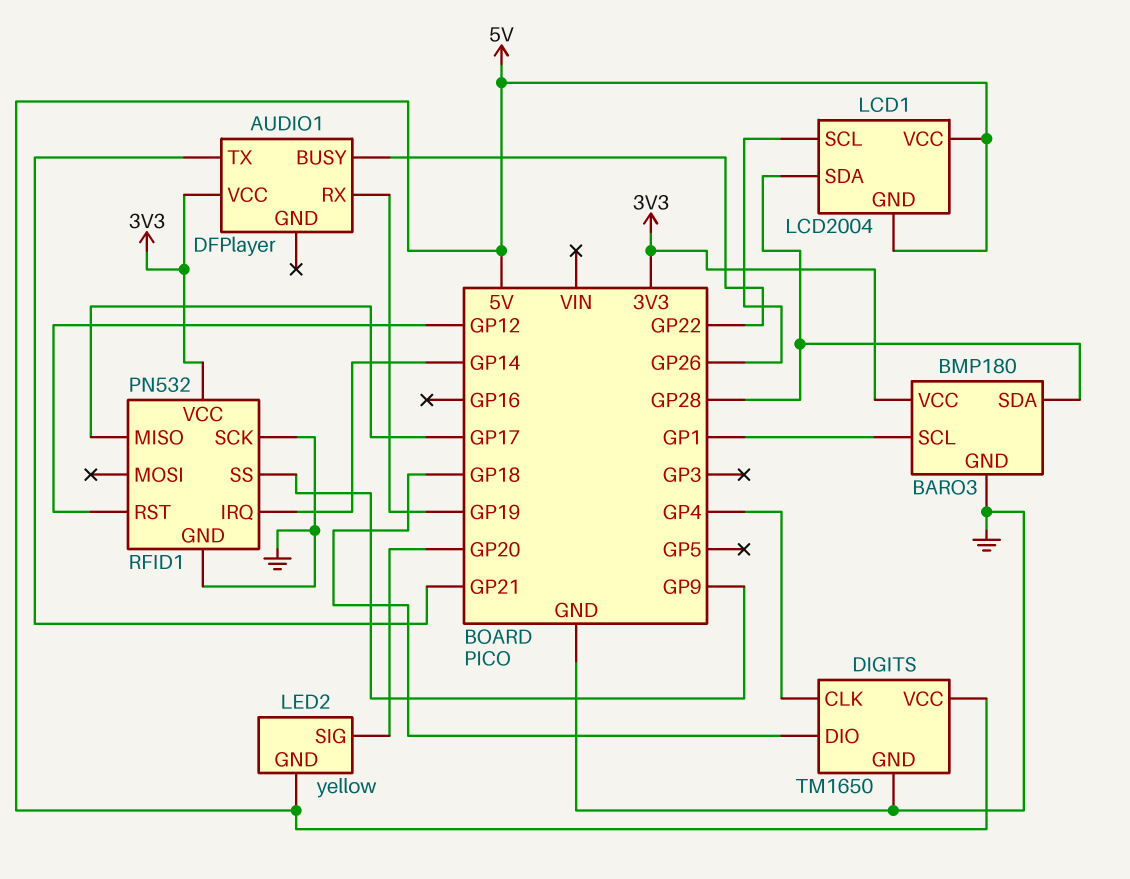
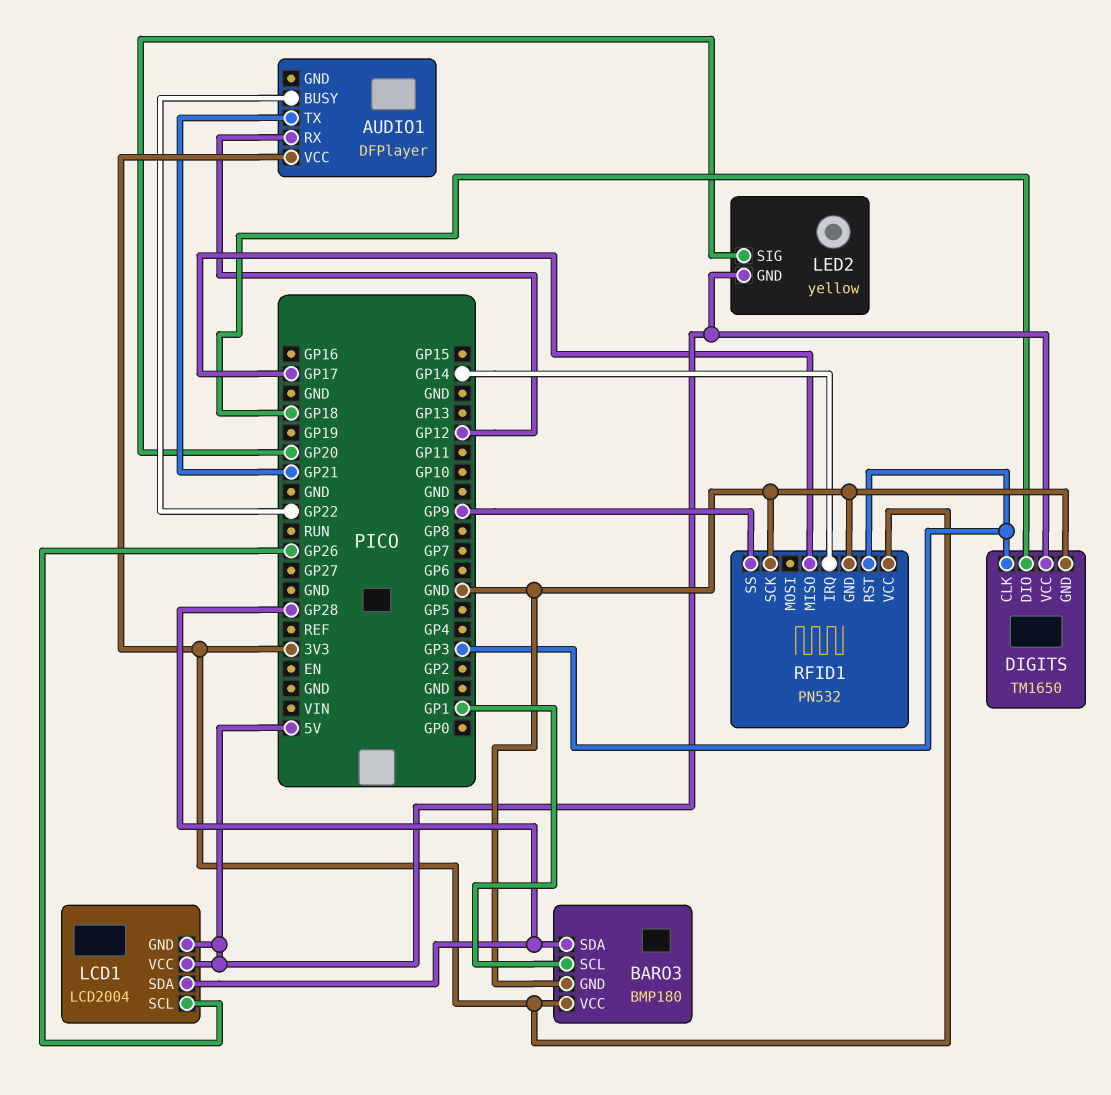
AUDIO1 pin RX: GP19 -> GP12
DIGITS pin CLK: GP4 -> GP3
RFID1 pin RST: GP12 -> GP3

